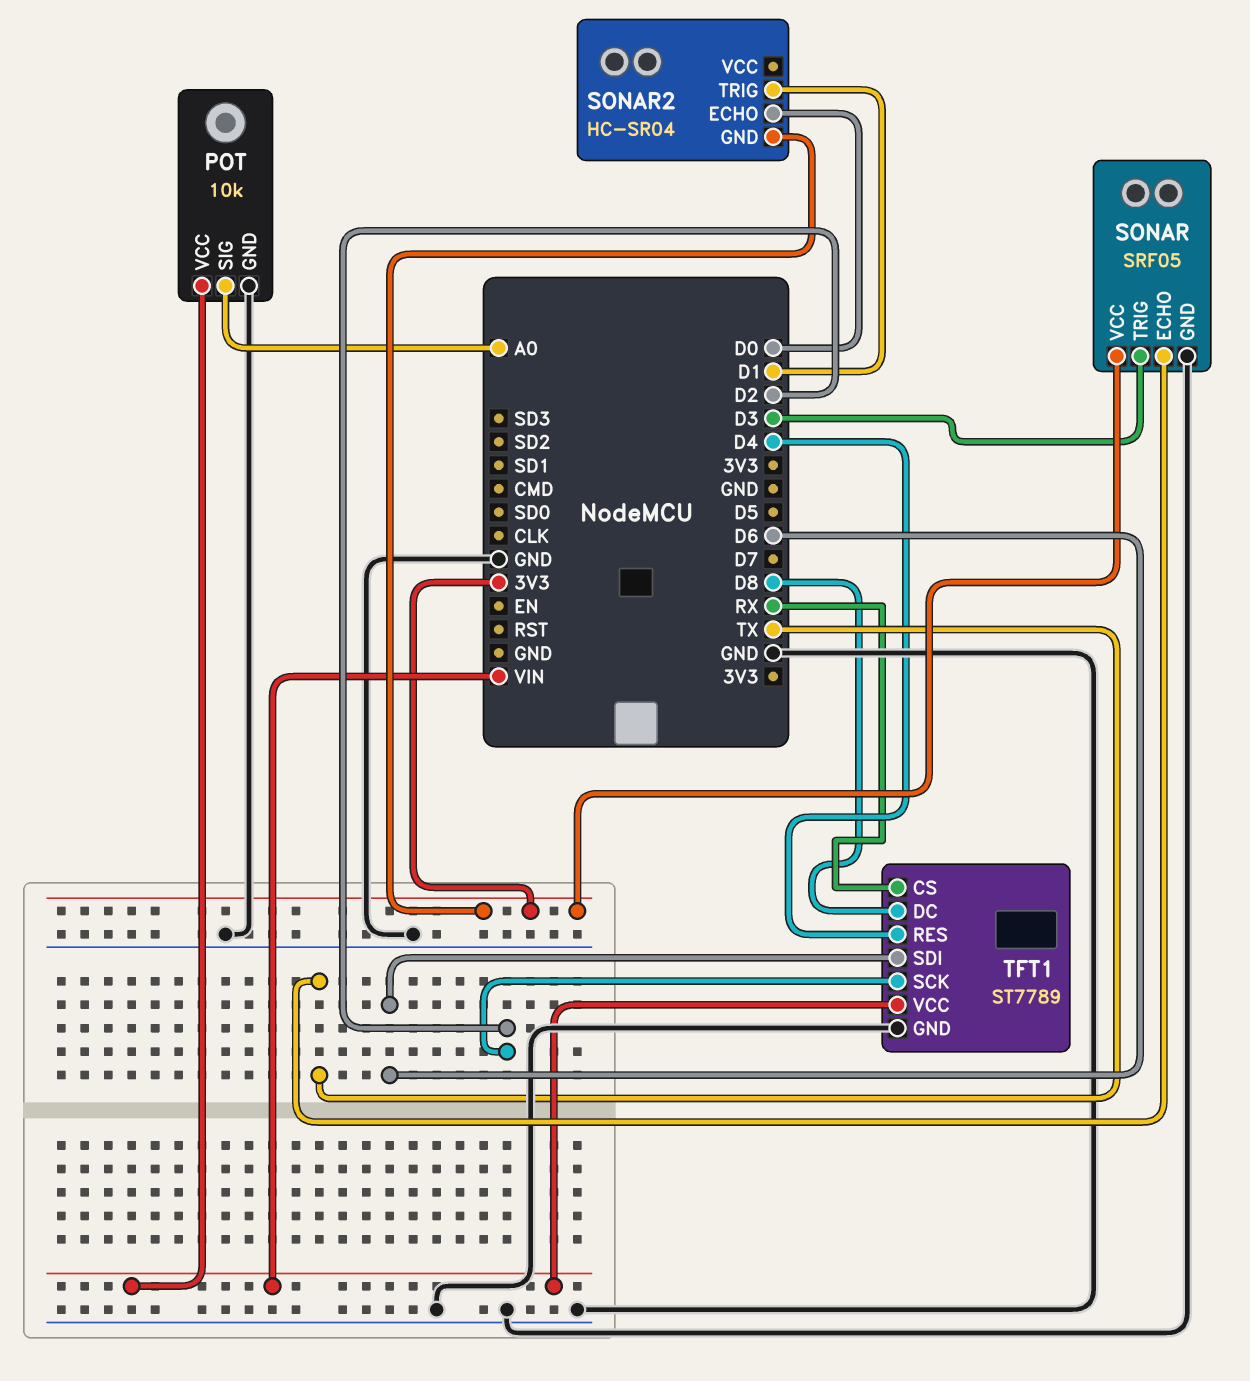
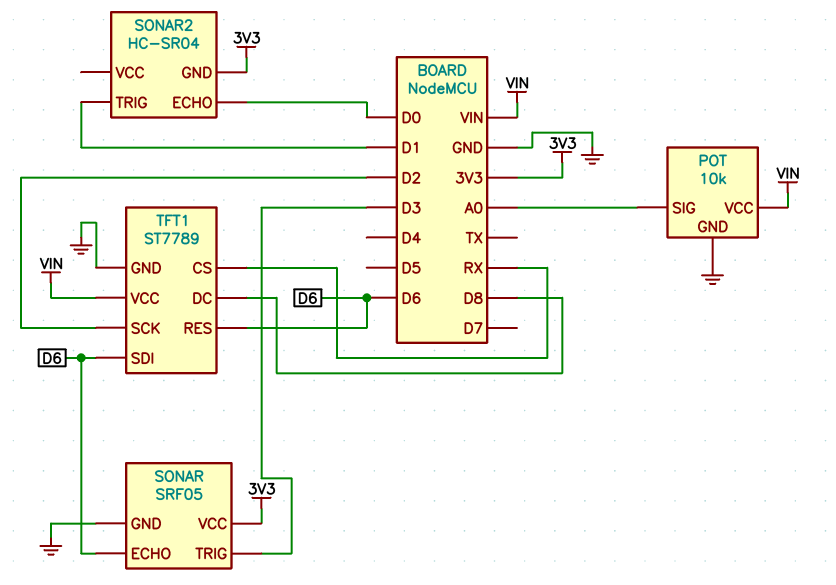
SONAR pin ECHO: TX -> D6
TFT1 pin RES: D4 -> D6

